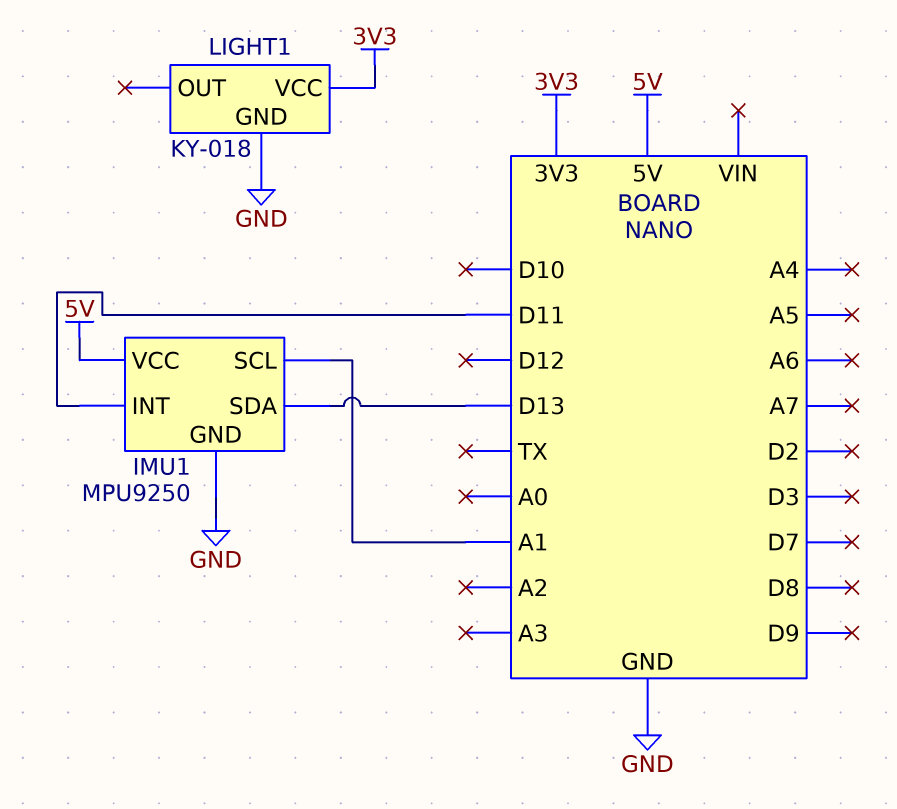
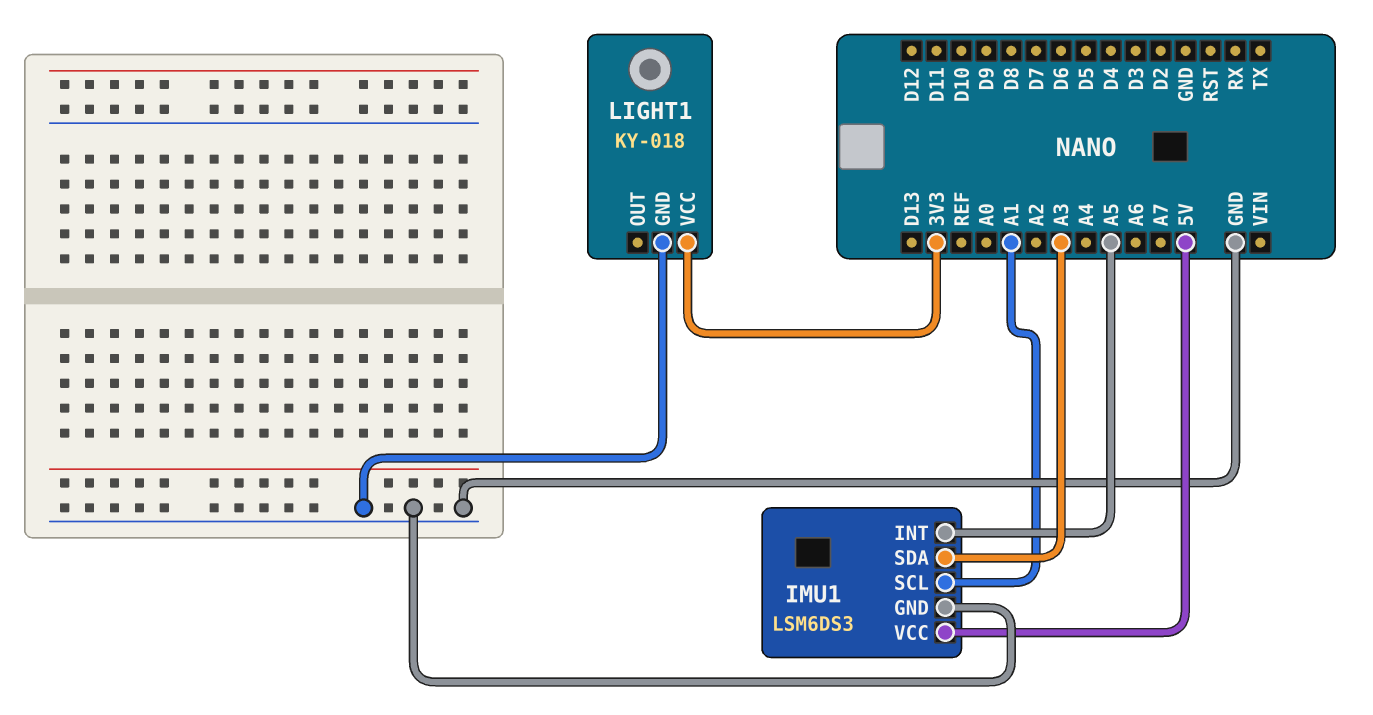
IMU1: MPU9250 -> LSM6DS3
IMU1 pin INT: D11 -> A5
IMU1 pin SDA: D13 -> A3

